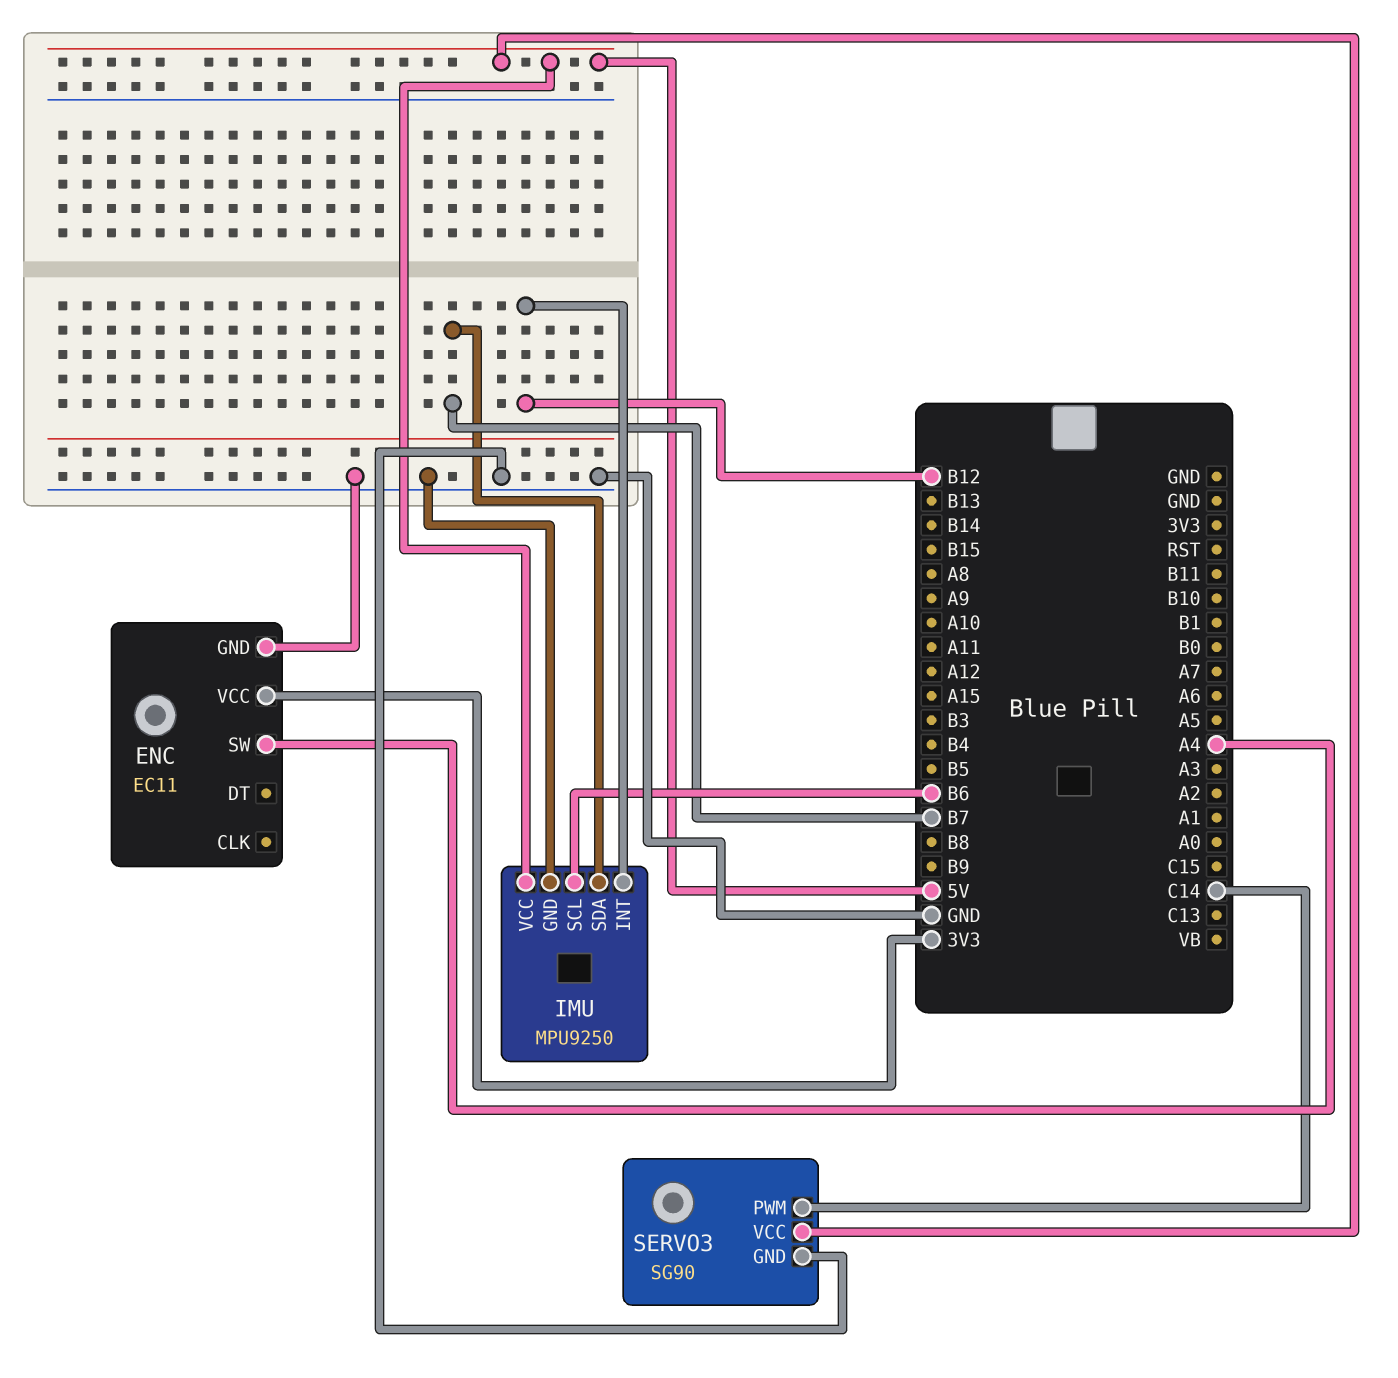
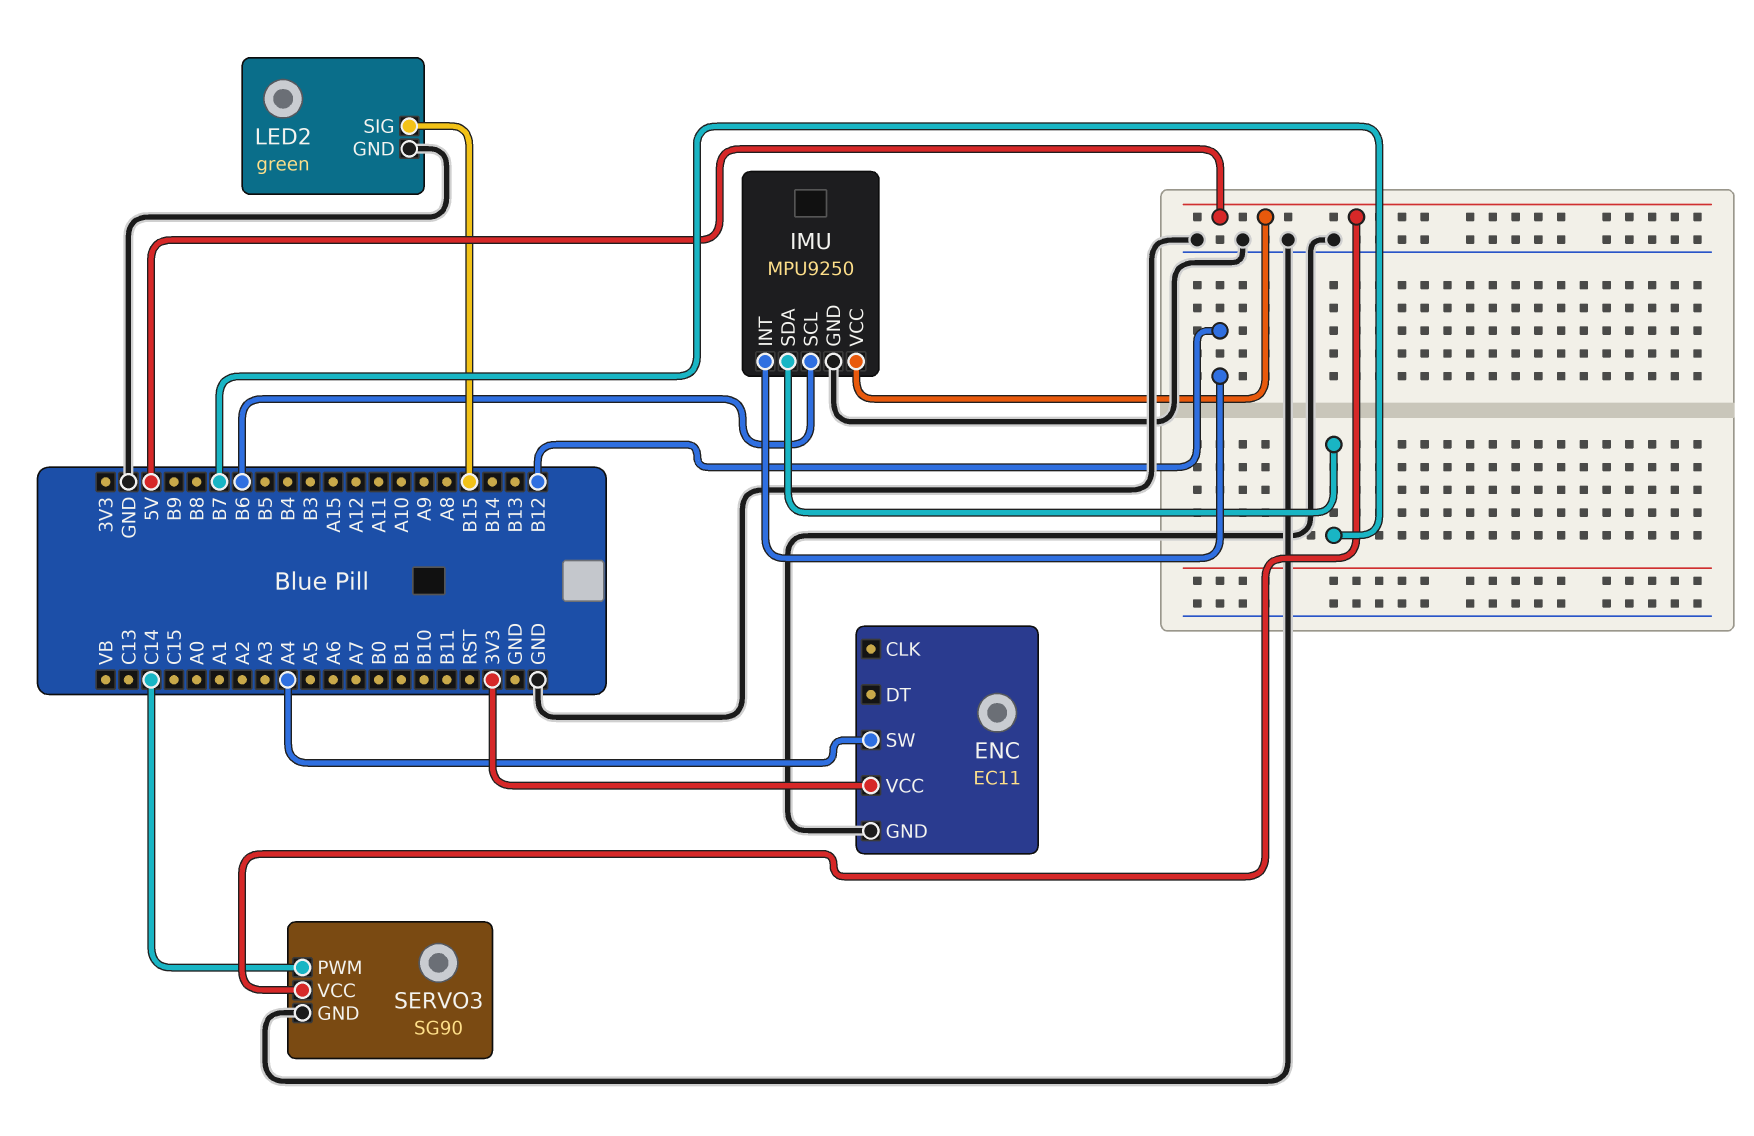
LED2: none -> green
LED2 pin GND: none -> GND
LED2 pin SIG: none -> B15

